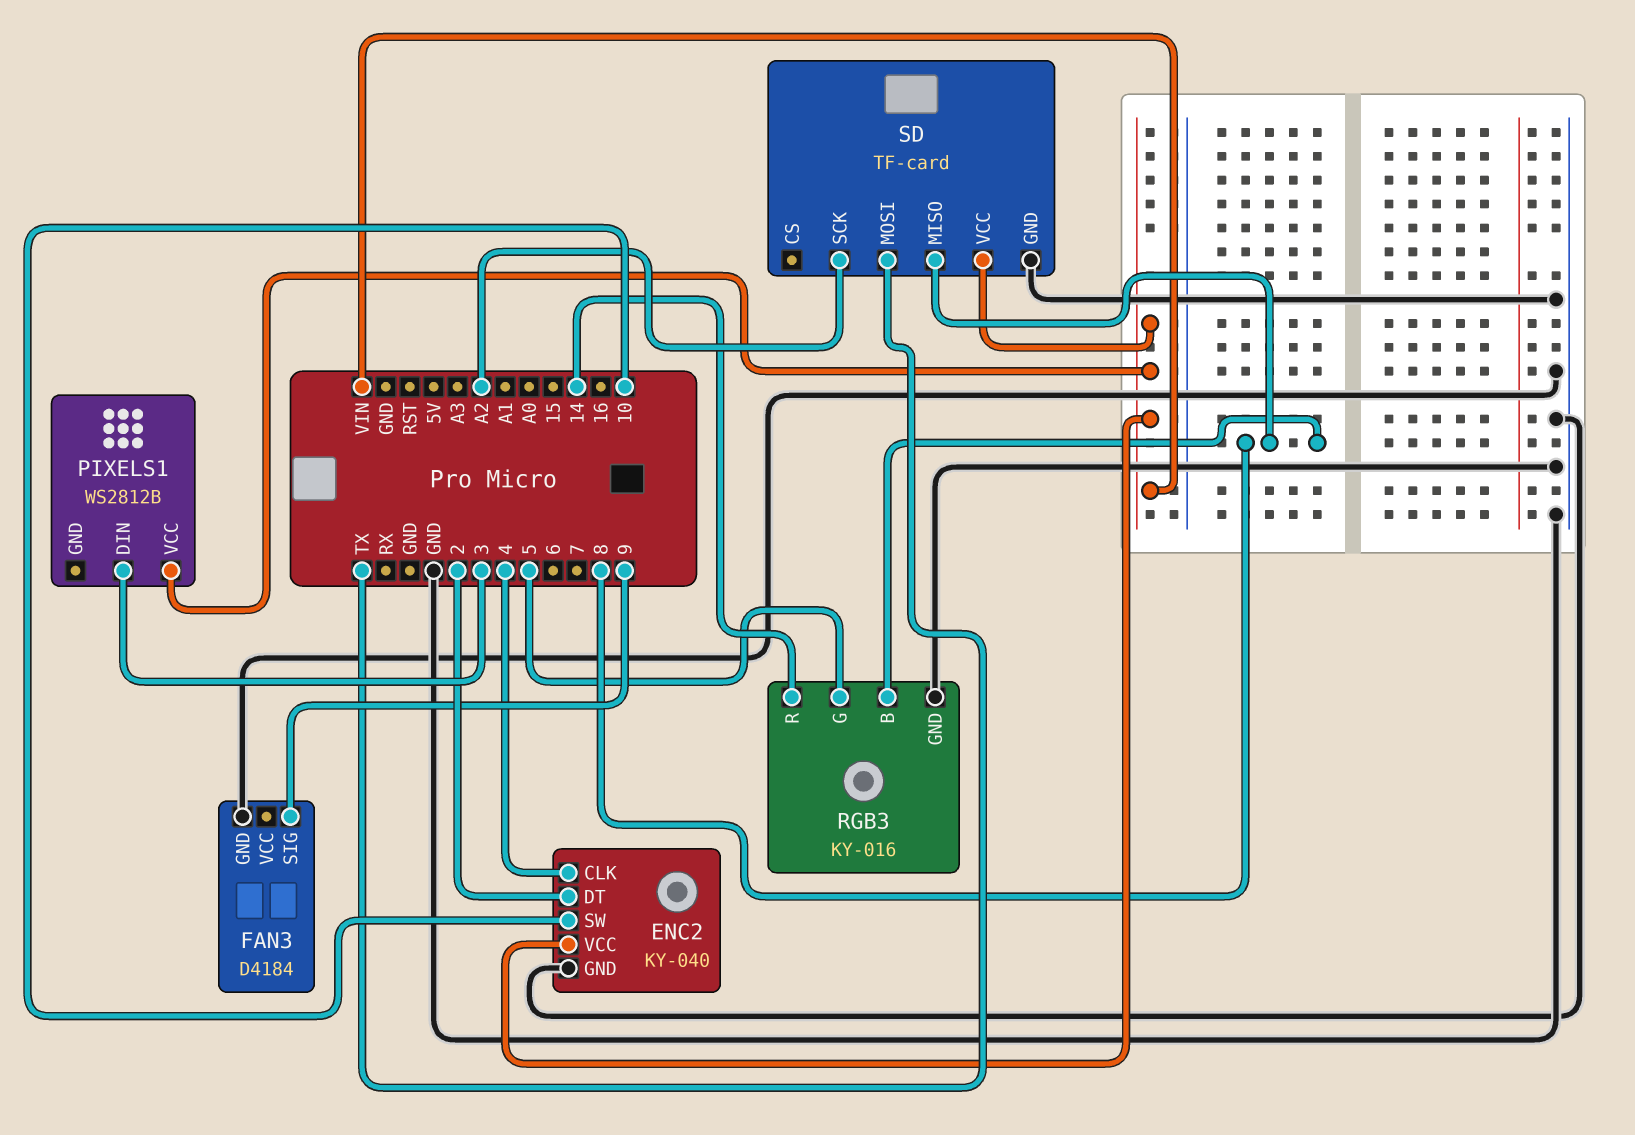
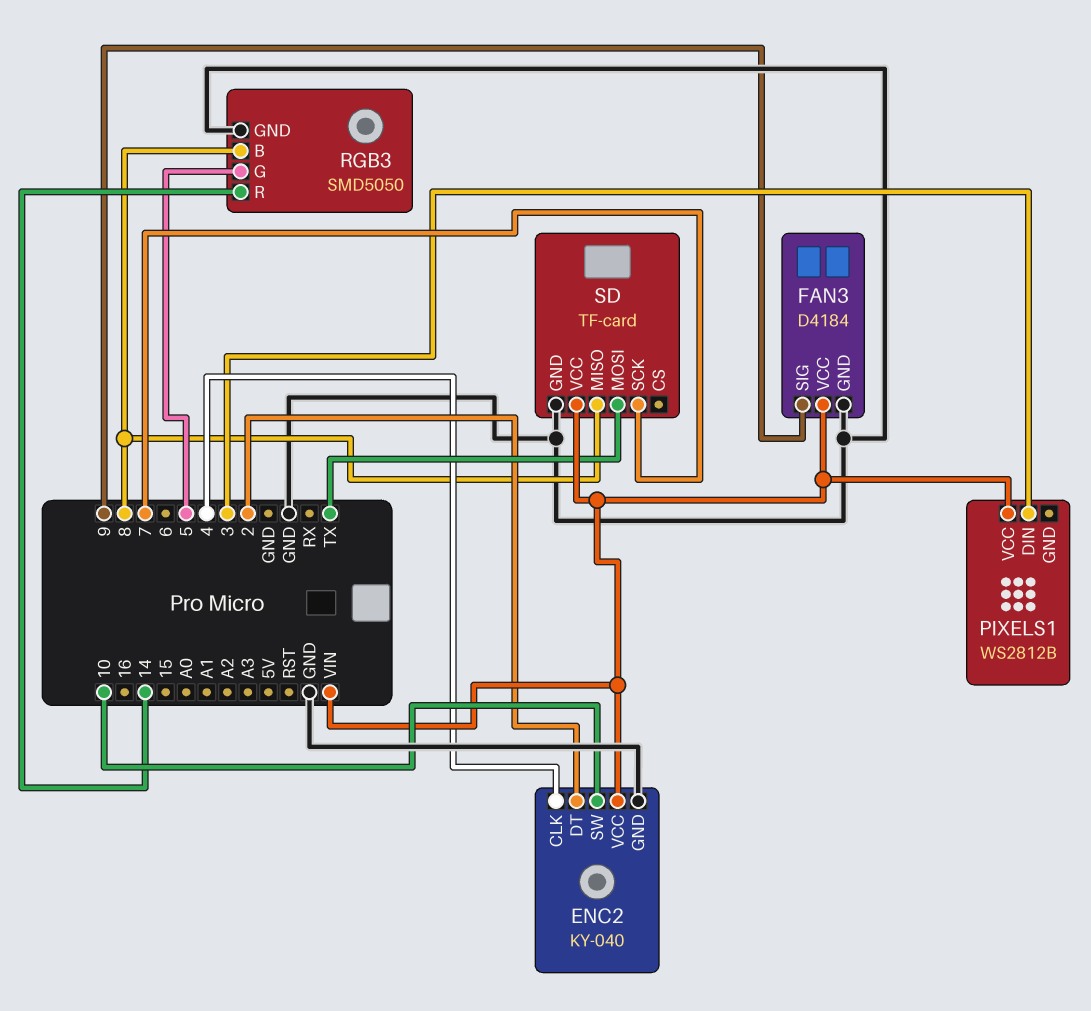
FAN3 pin VCC: none -> VIN
RGB3: KY-016 -> SMD5050
SD pin SCK: A2 -> 7

